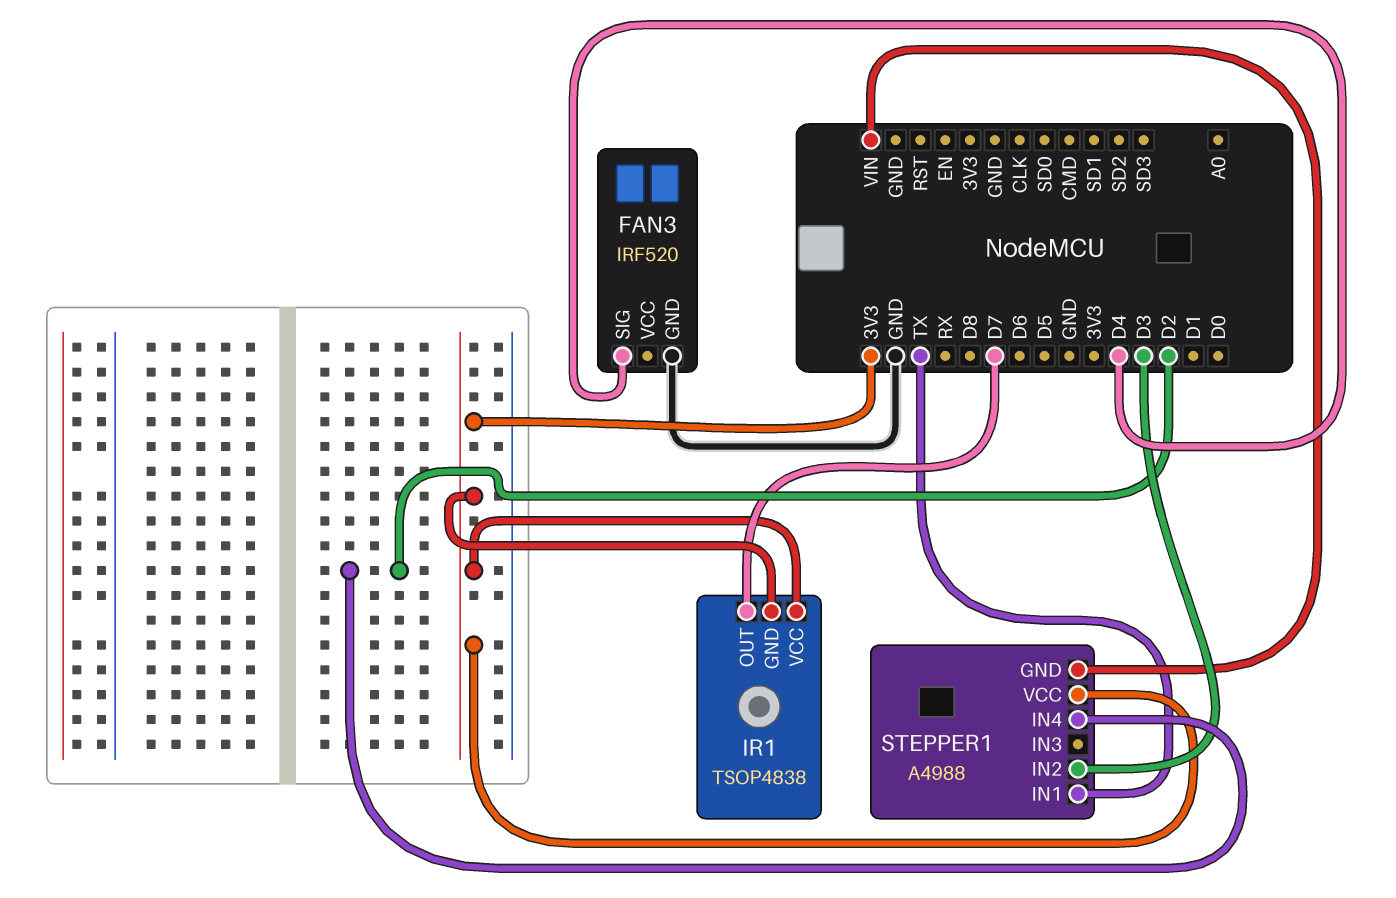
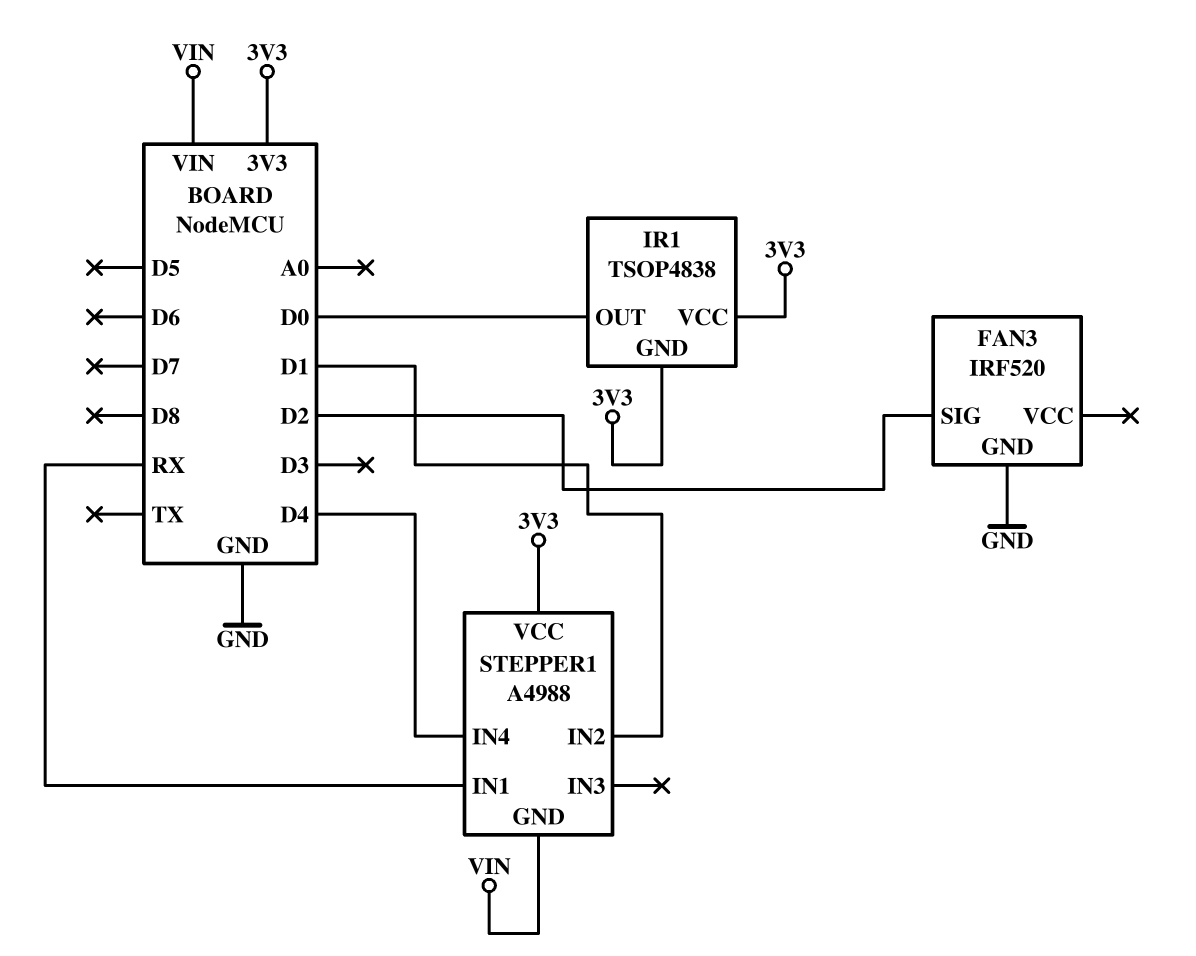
FAN3 pin SIG: D4 -> D2
IR1 pin OUT: D7 -> D0
STEPPER1 pin IN1: TX -> RX
STEPPER1 pin IN2: D3 -> D1
STEPPER1 pin IN4: D2 -> D4

